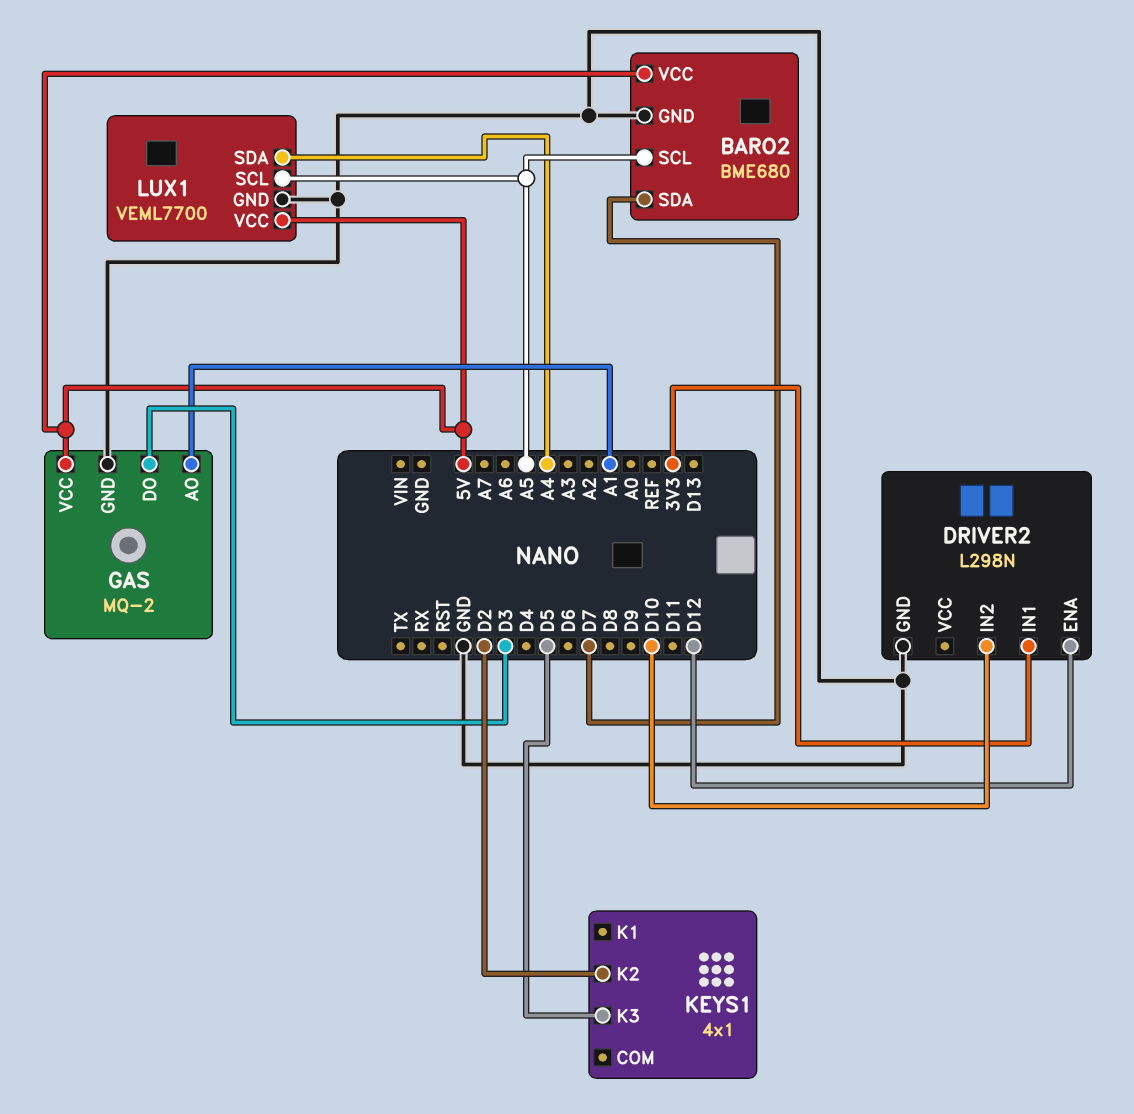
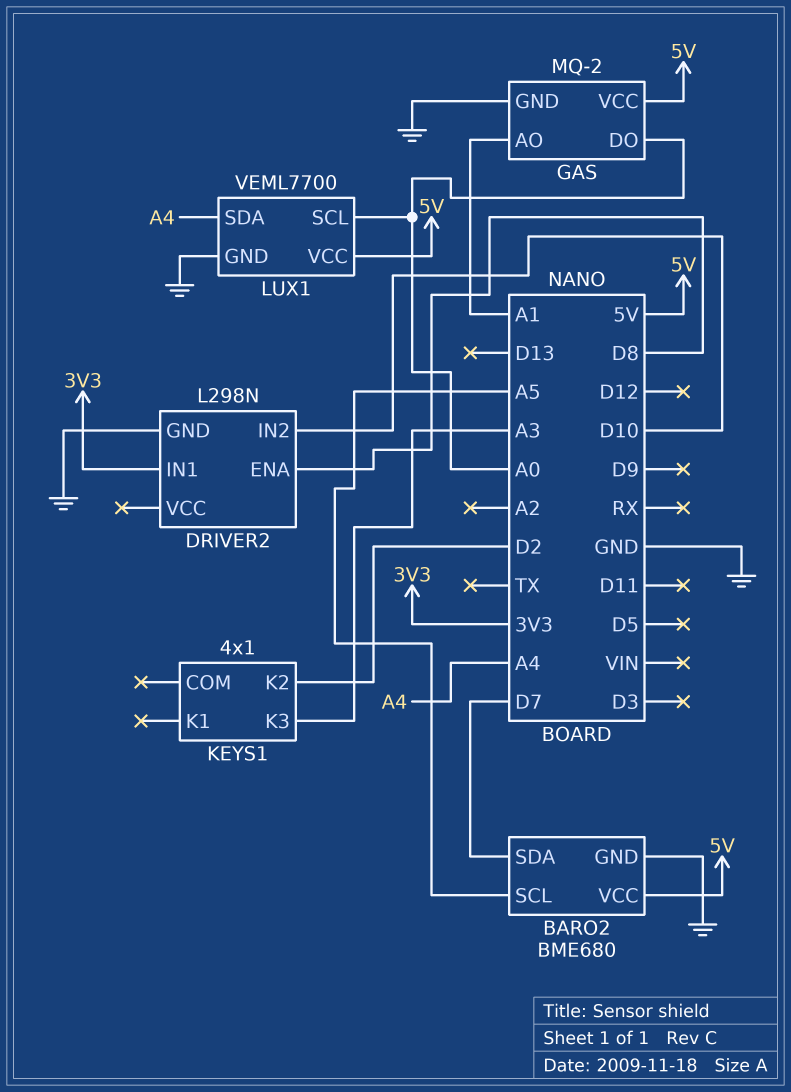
DRIVER2 pin ENA: D12 -> D8
GAS pin DO: D3 -> A0
KEYS1 pin K3: D5 -> A3
LUX1 pin SCL: A5 -> A0

